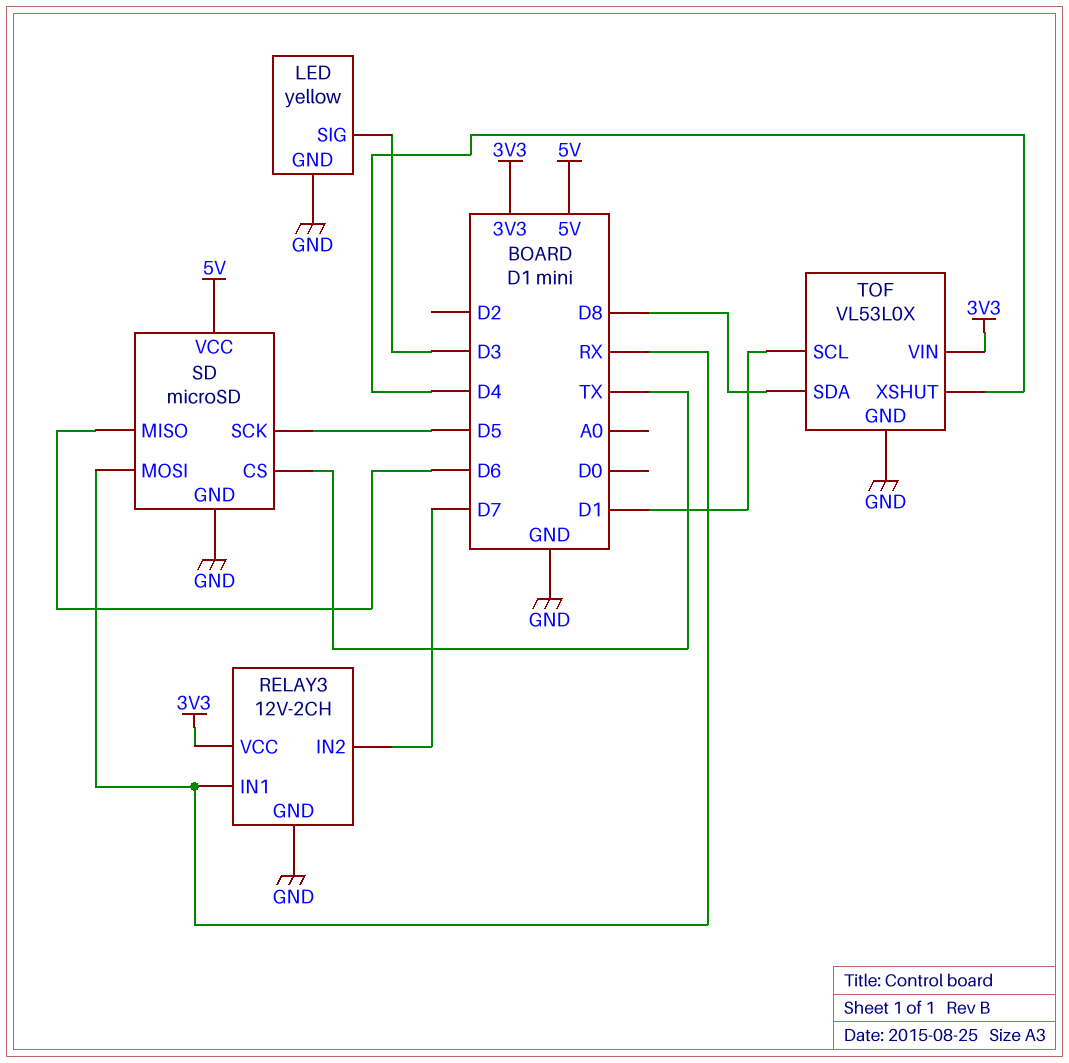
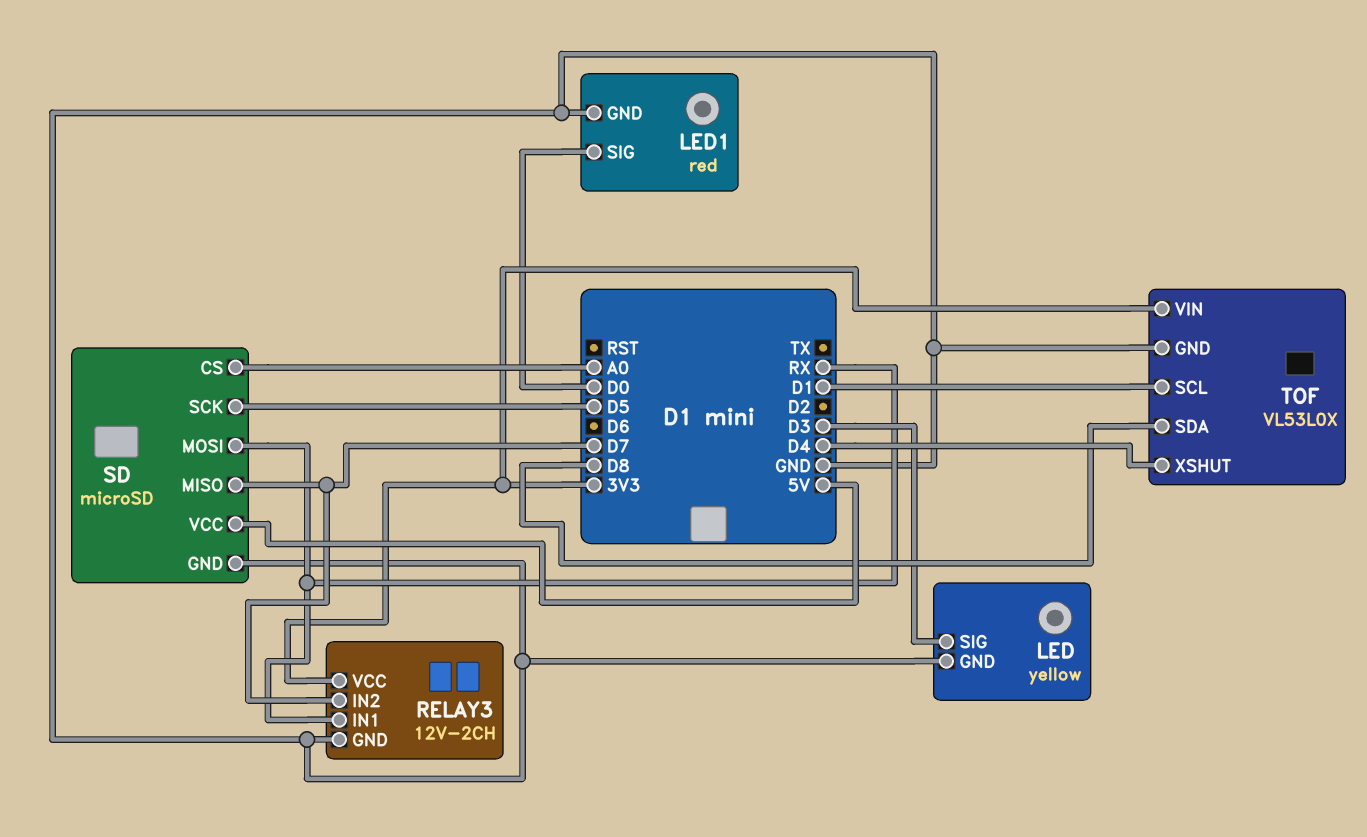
LED1: none -> red
LED1 pin GND: none -> GND
LED1 pin SIG: none -> D0
SD pin CS: TX -> A0
SD pin MISO: D6 -> D7

